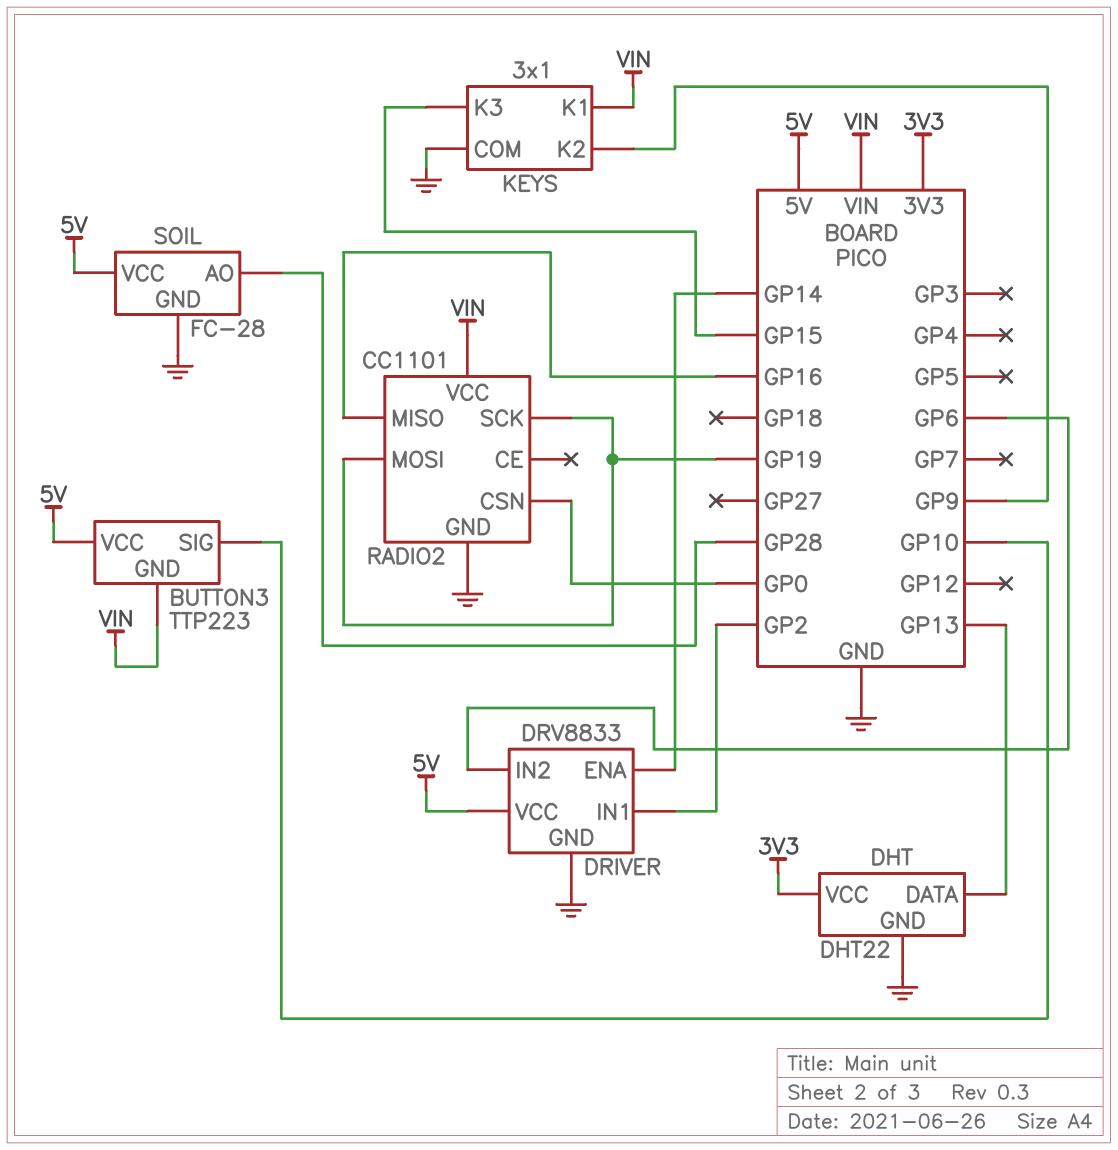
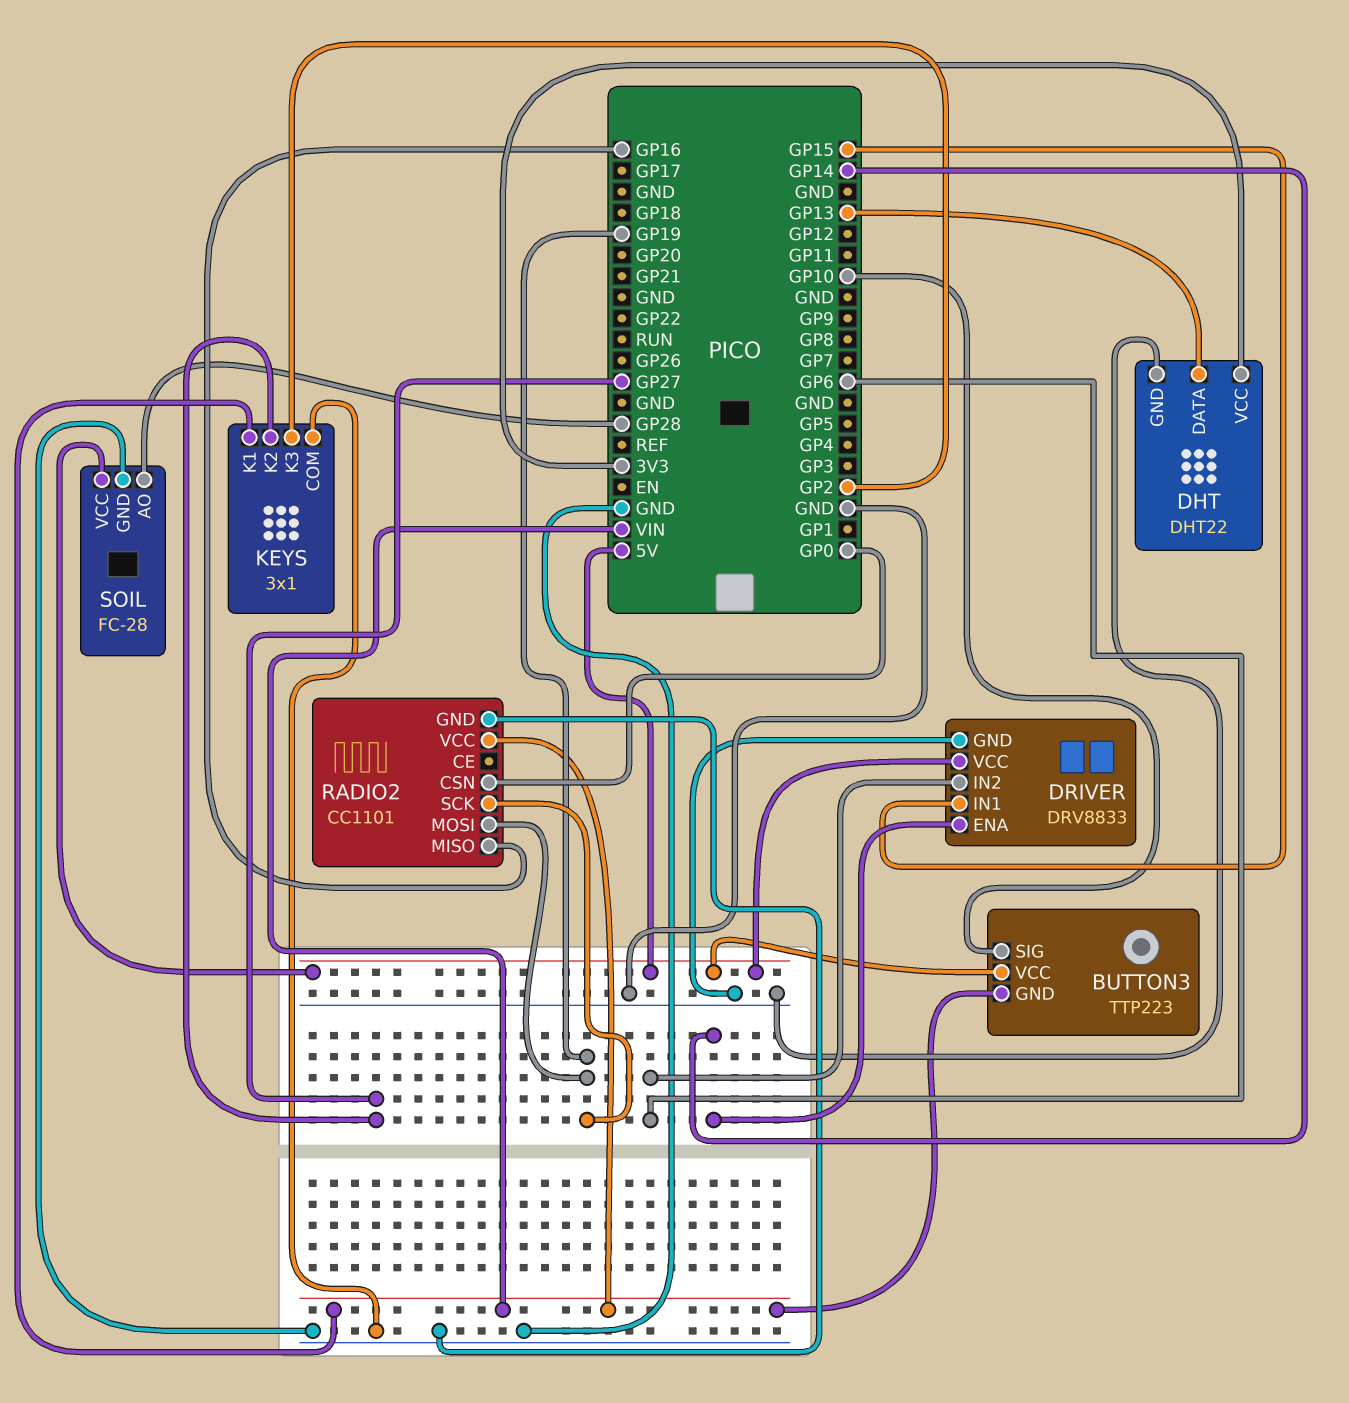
DRIVER pin IN1: GP2 -> GP15
KEYS pin K2: GP9 -> GP27
KEYS pin K3: GP15 -> GP2

